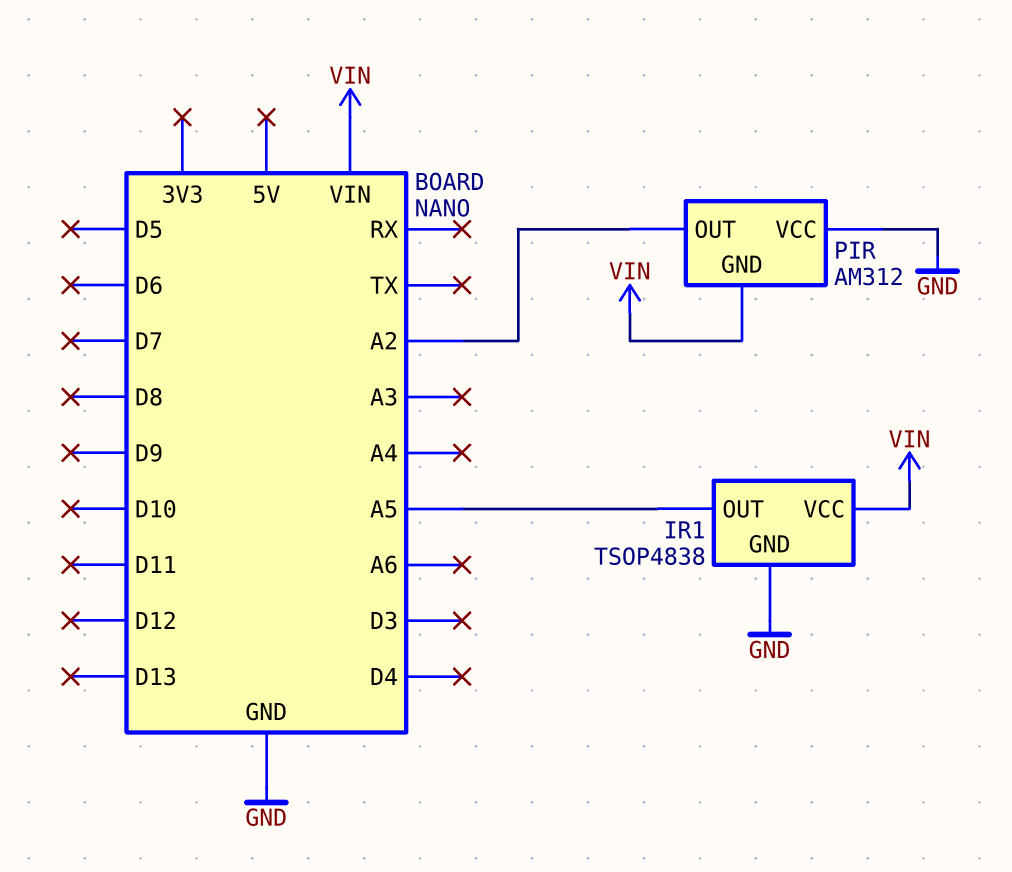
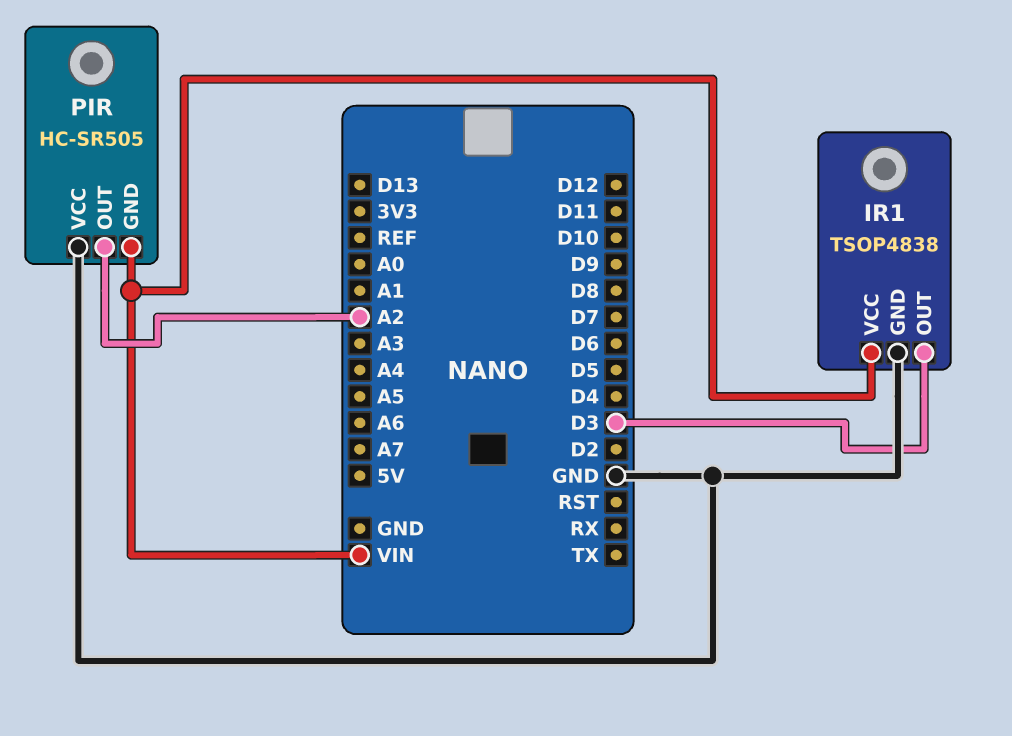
IR1 pin OUT: A5 -> D3
PIR: AM312 -> HC-SR505

